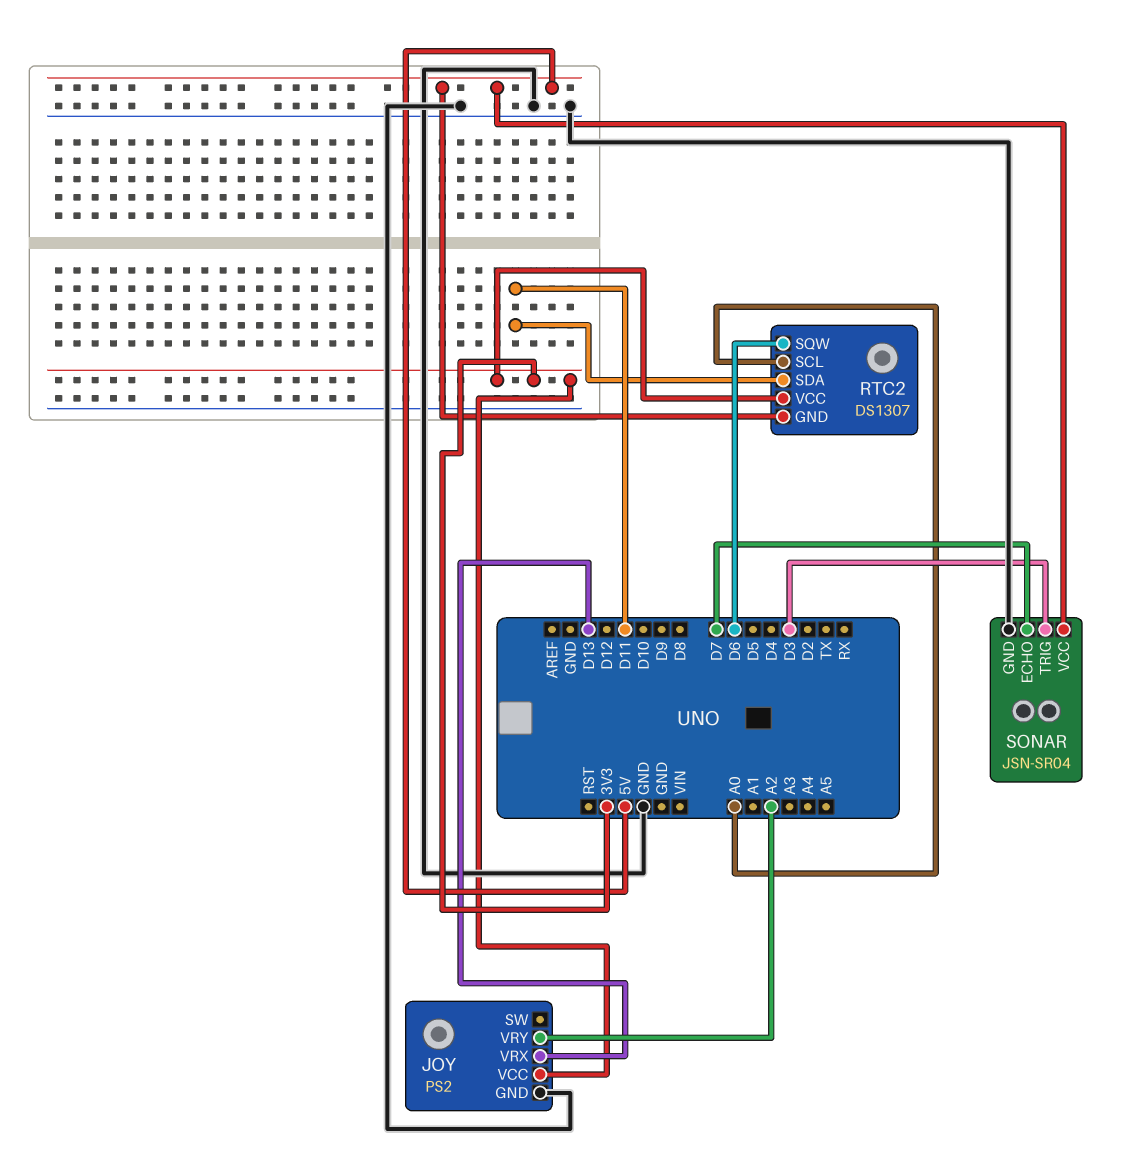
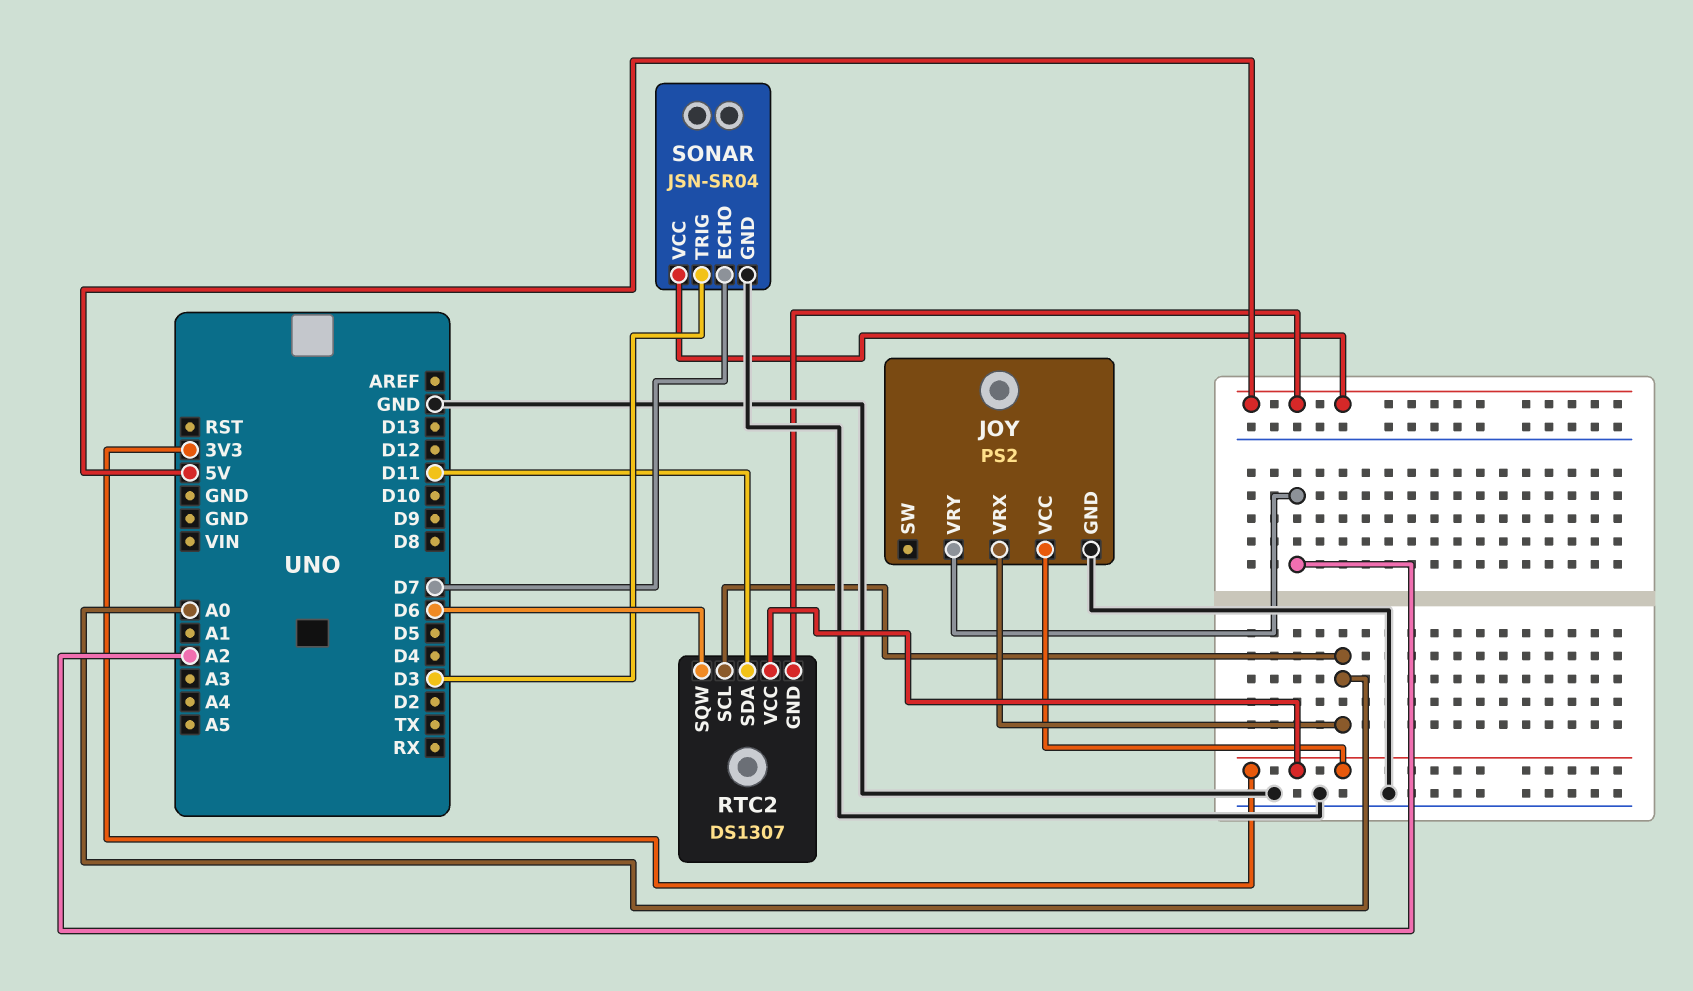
JOY pin VRX: D13 -> A0

